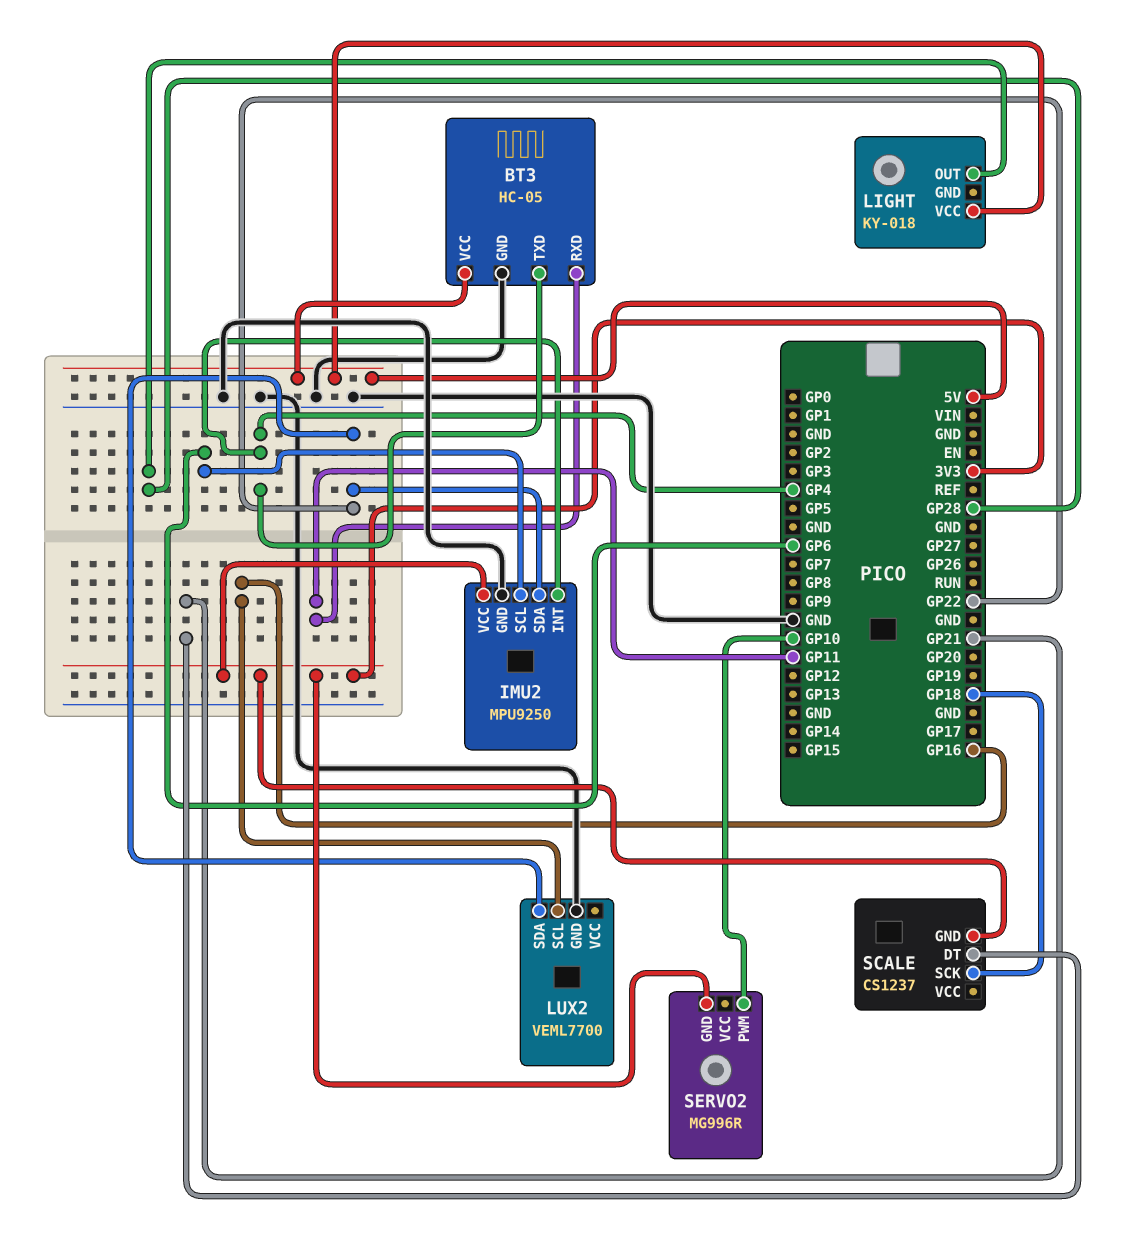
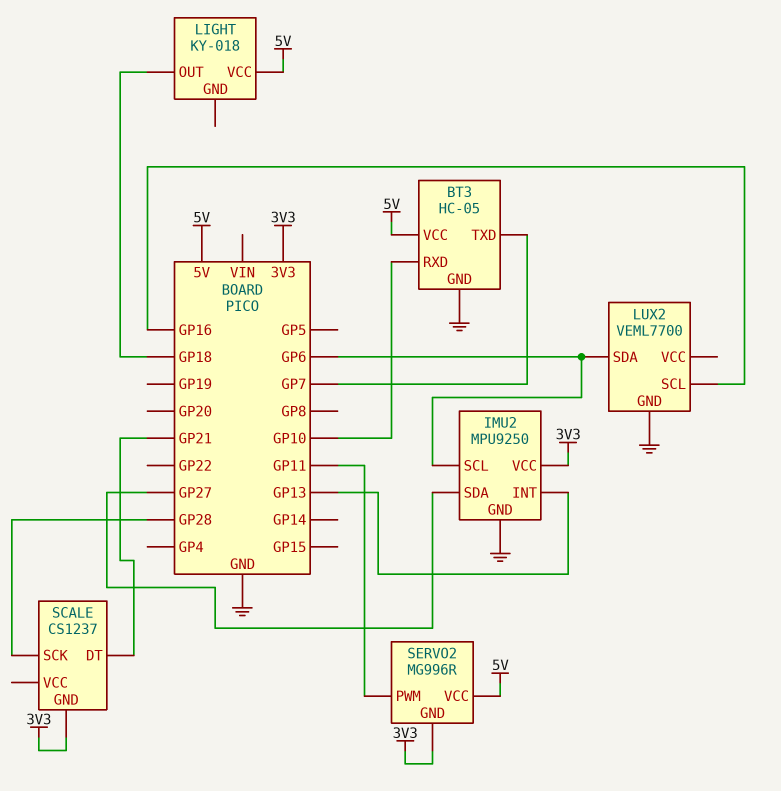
BT3 pin RXD: GP11 -> GP10
BT3 pin TXD: GP4 -> GP7
IMU2 pin INT: GP4 -> GP13
IMU2 pin SDA: GP22 -> GP27
LIGHT pin OUT: GP28 -> GP18
LUX2 pin SDA: GP22 -> GP6
SCALE pin SCK: GP18 -> GP28
SERVO2 pin PWM: GP10 -> GP11
SERVO2 pin VCC: none -> 5V

